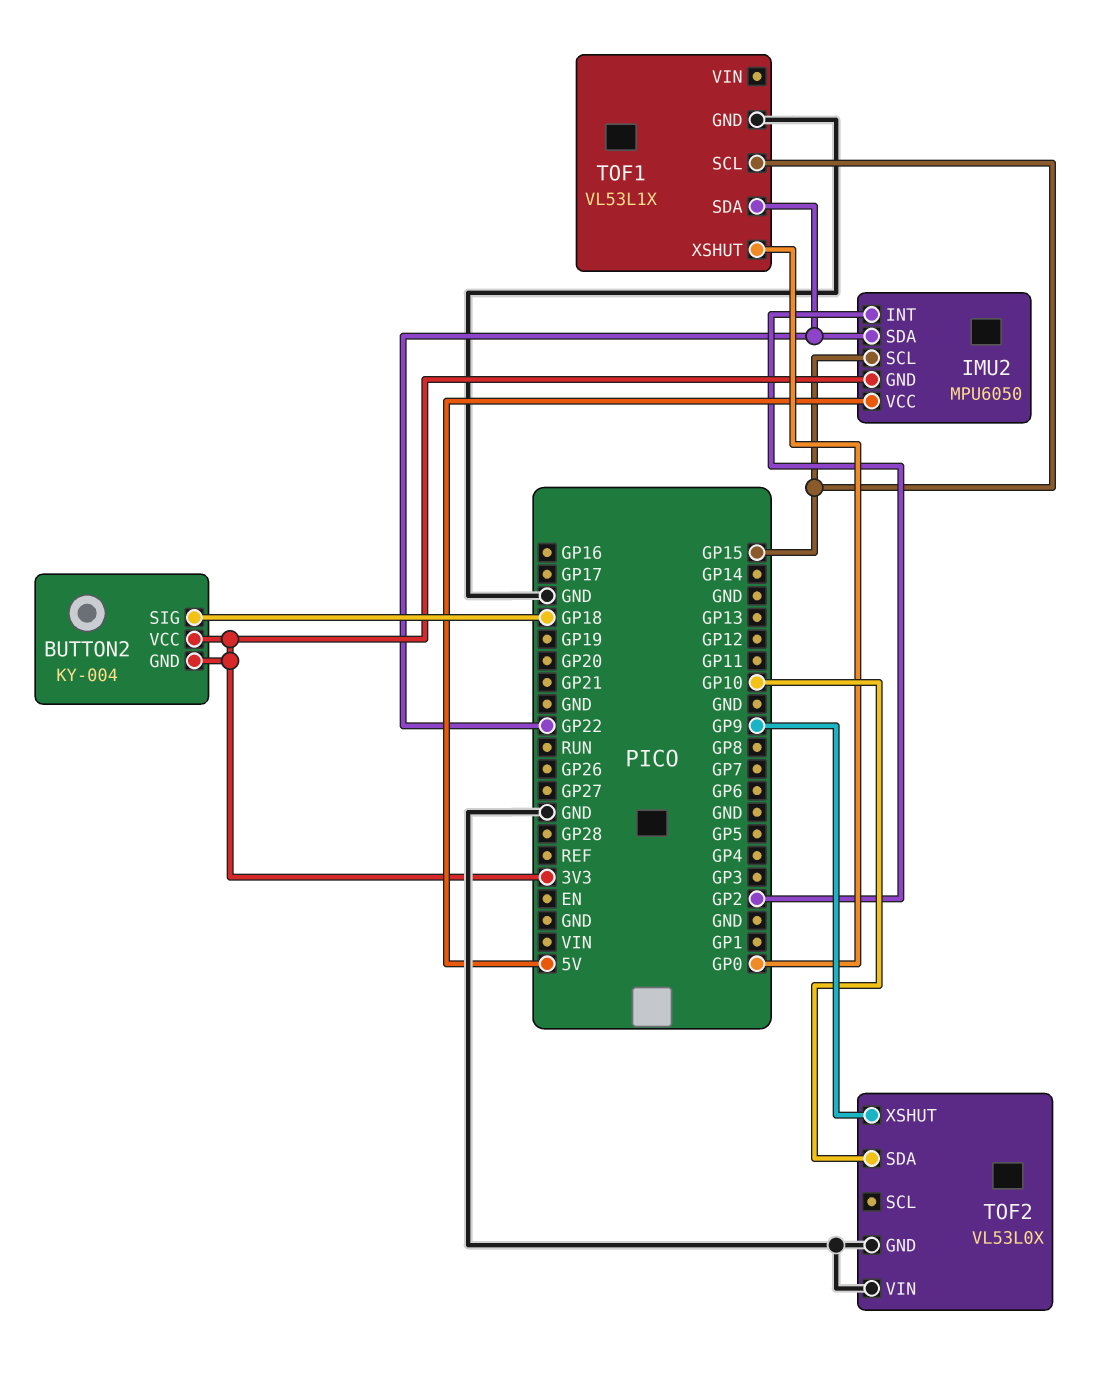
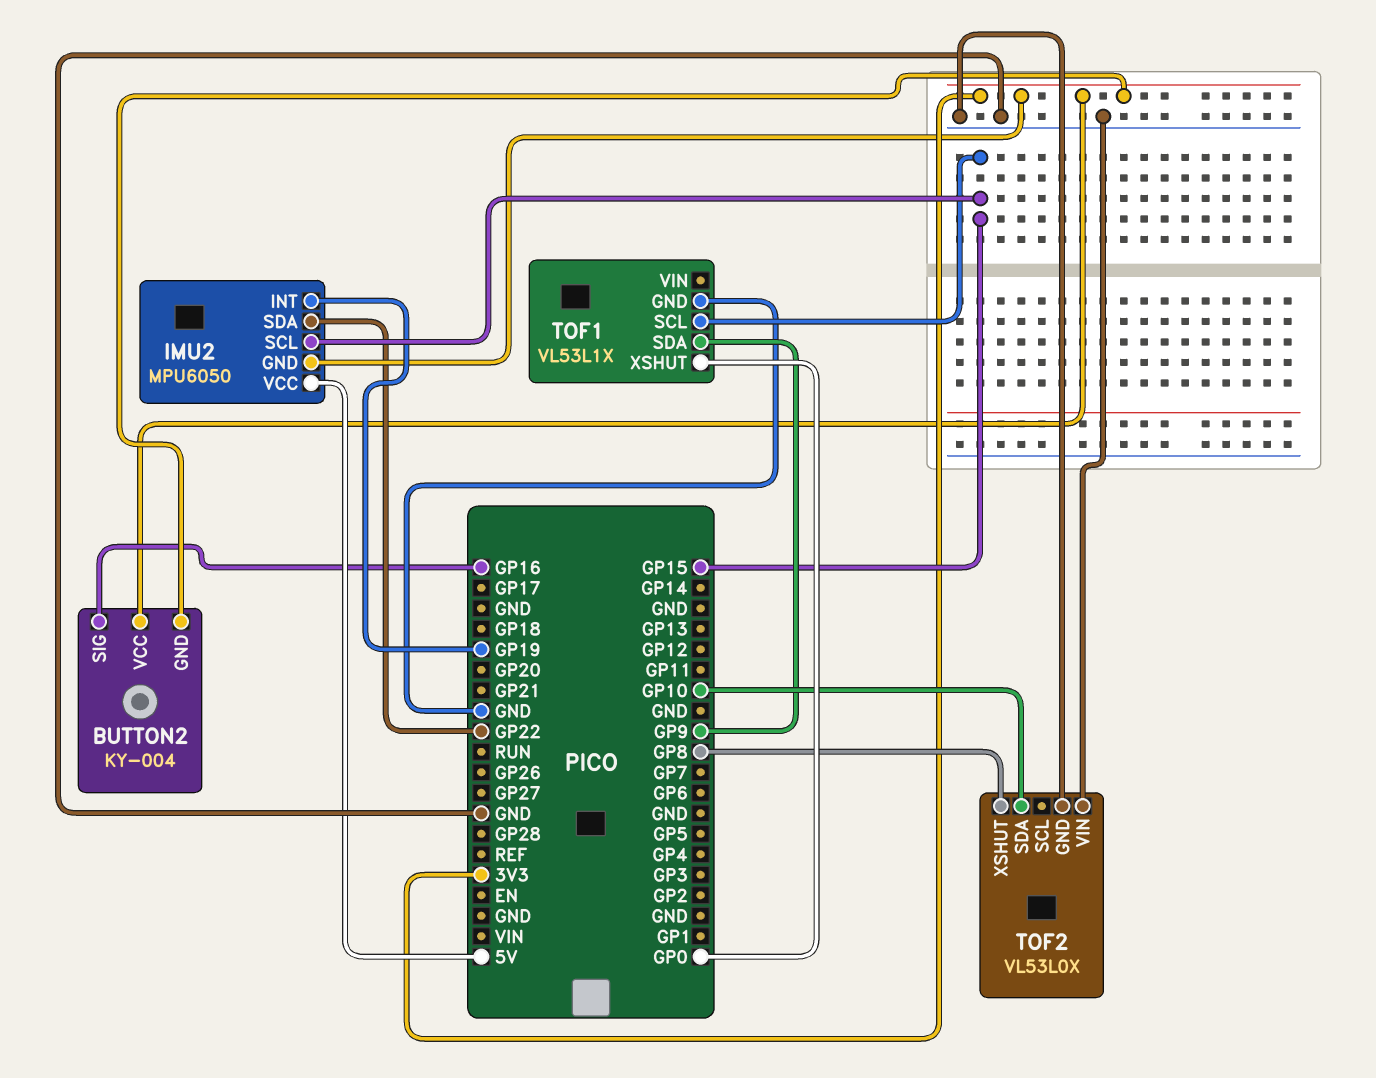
BUTTON2 pin SIG: GP18 -> GP16
IMU2 pin INT: GP2 -> GP19
TOF1 pin SDA: GP22 -> GP9
TOF2 pin XSHUT: GP9 -> GP8

